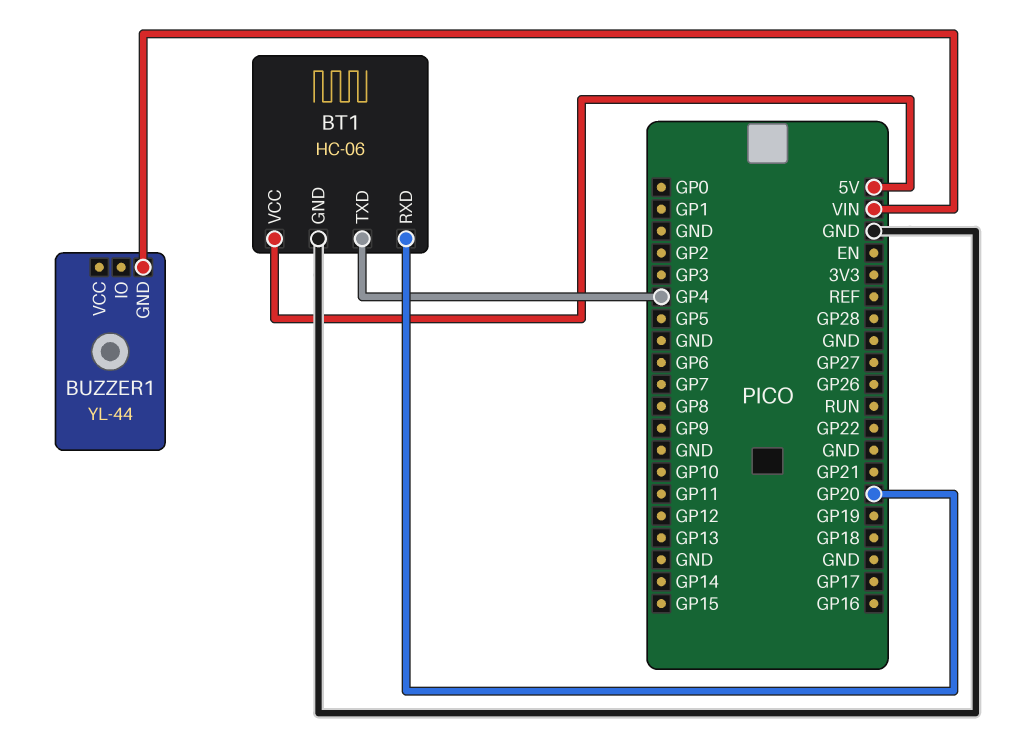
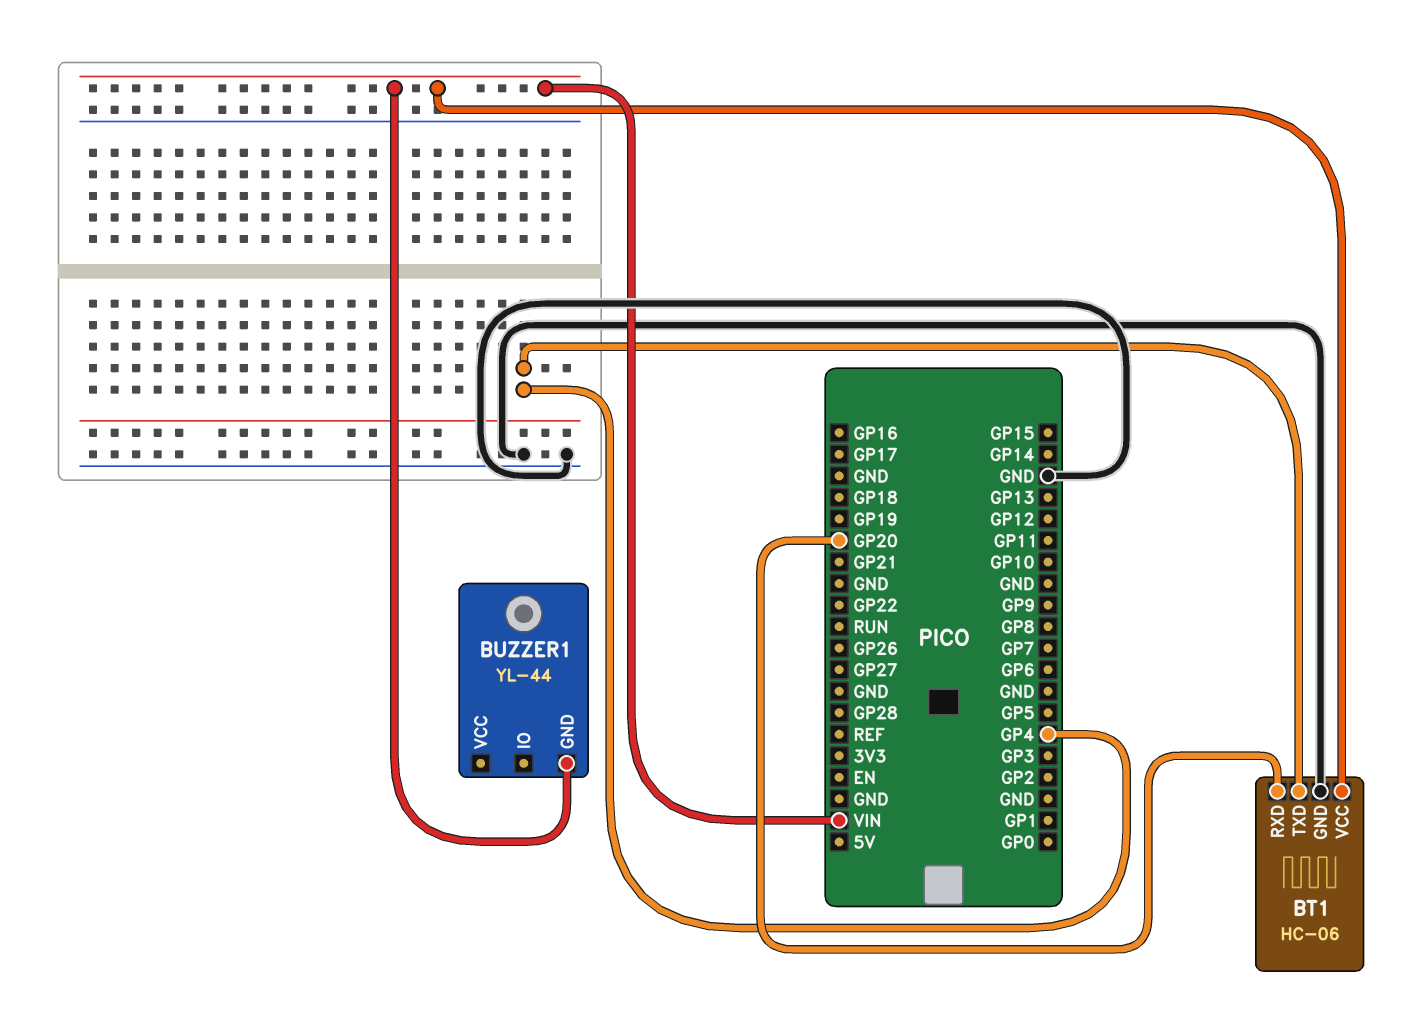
BT1 pin VCC: 5V -> VIN

